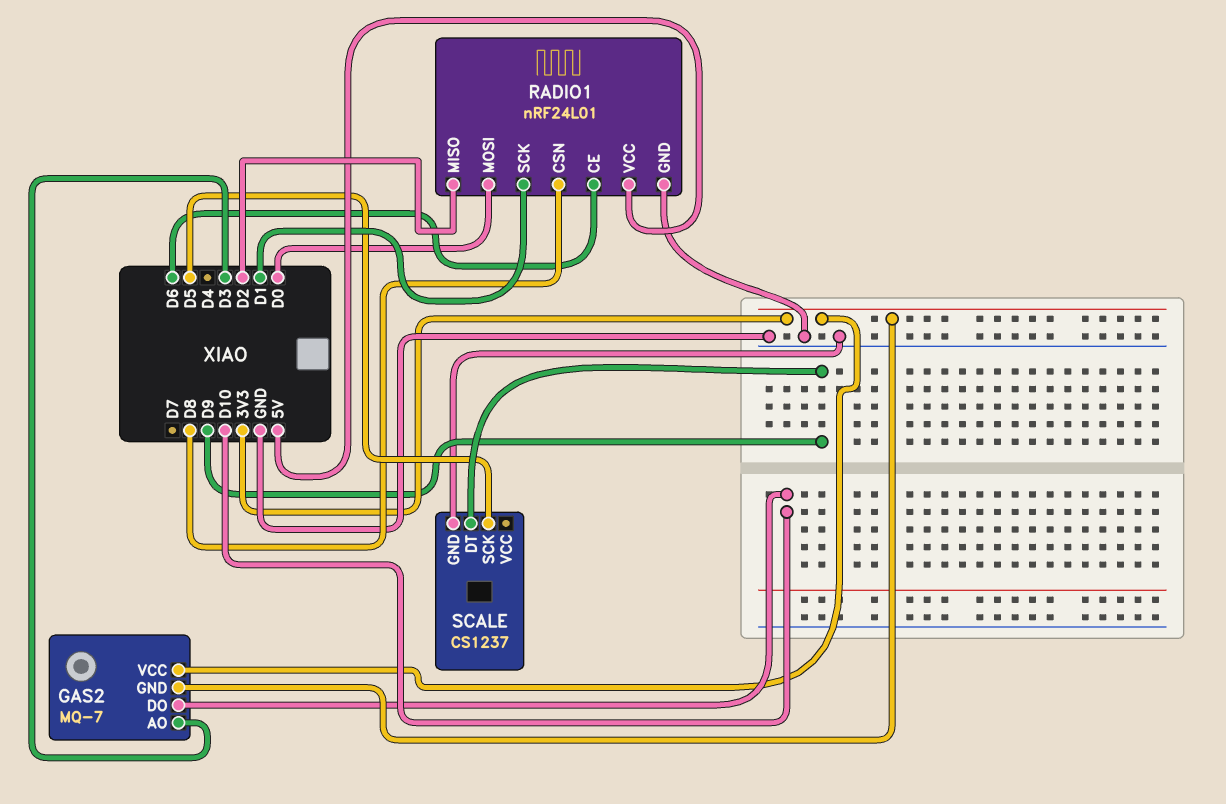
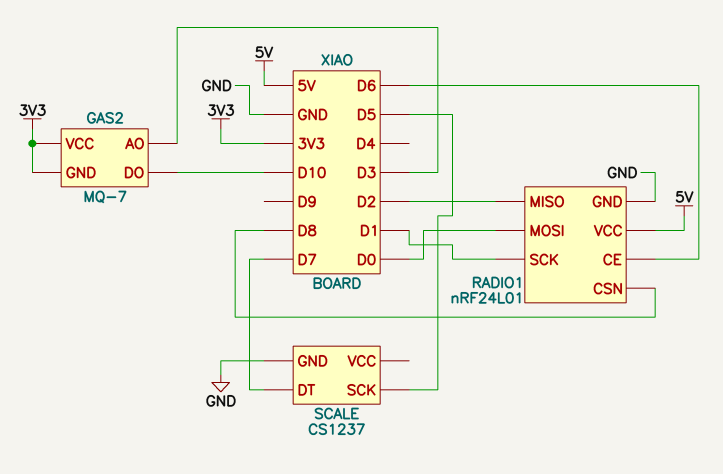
SCALE pin DT: D9 -> D7

